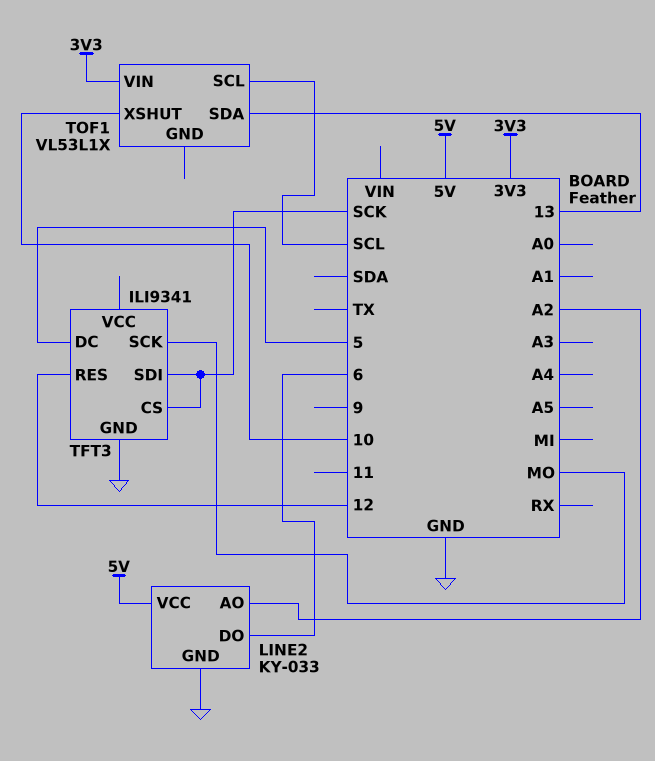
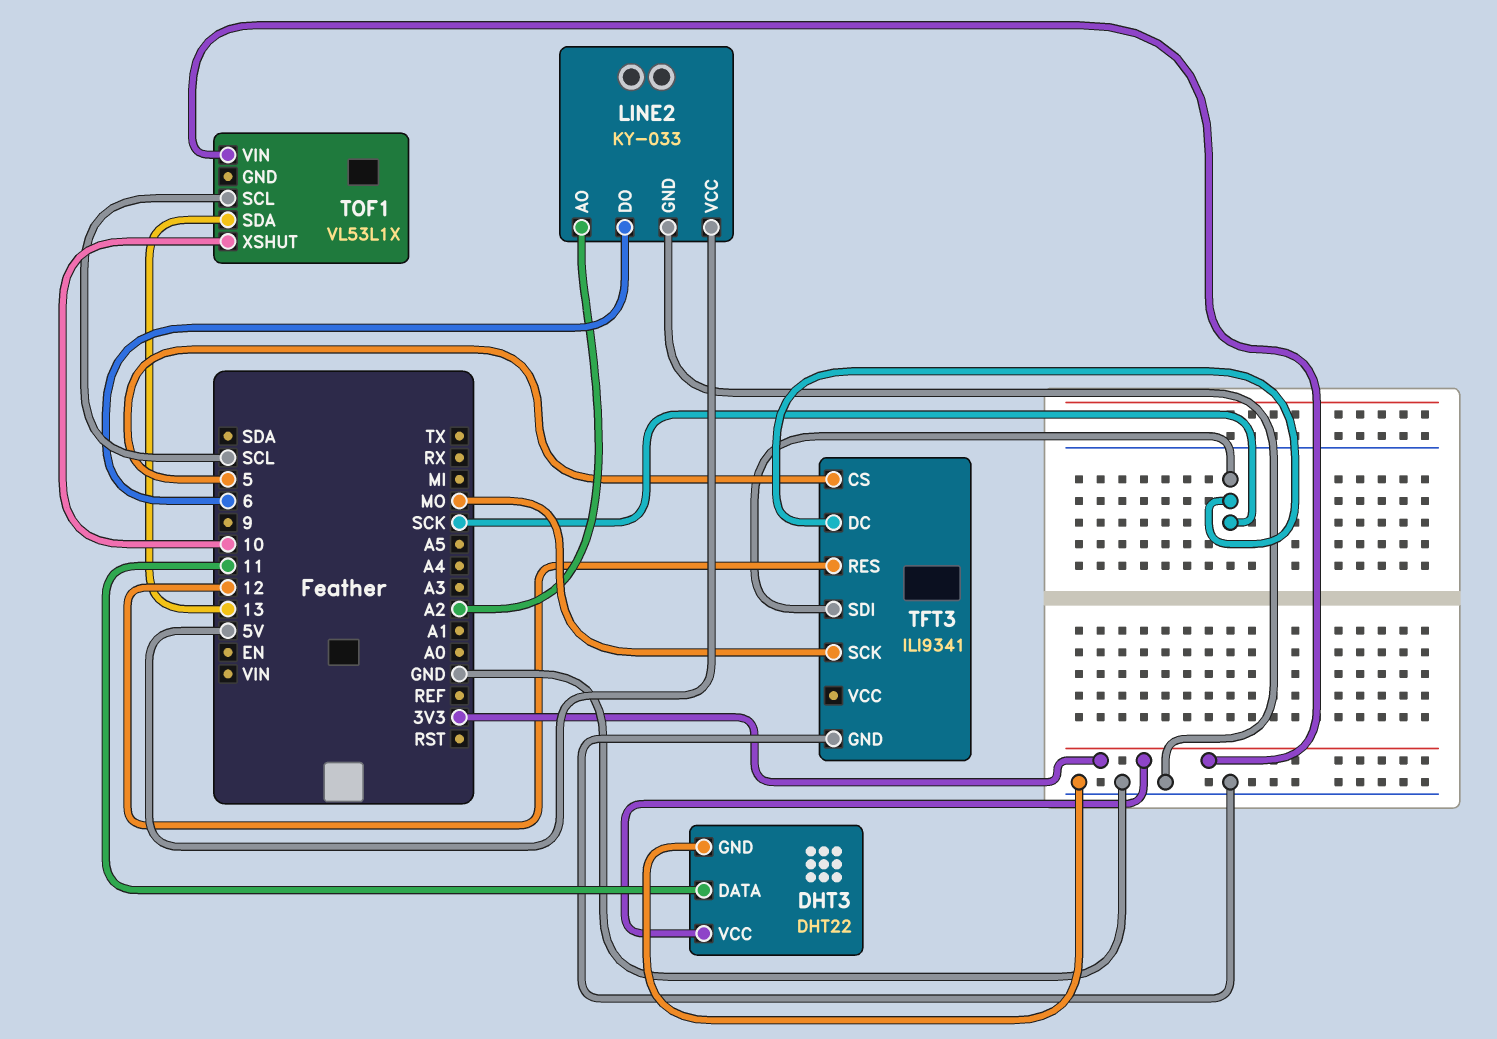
DHT3: none -> DHT22
DHT3 pin DATA: none -> 11
DHT3 pin GND: none -> GND
DHT3 pin VCC: none -> 3V3
TFT3 pin CS: SCK -> 5
TFT3 pin DC: 5 -> SCK

